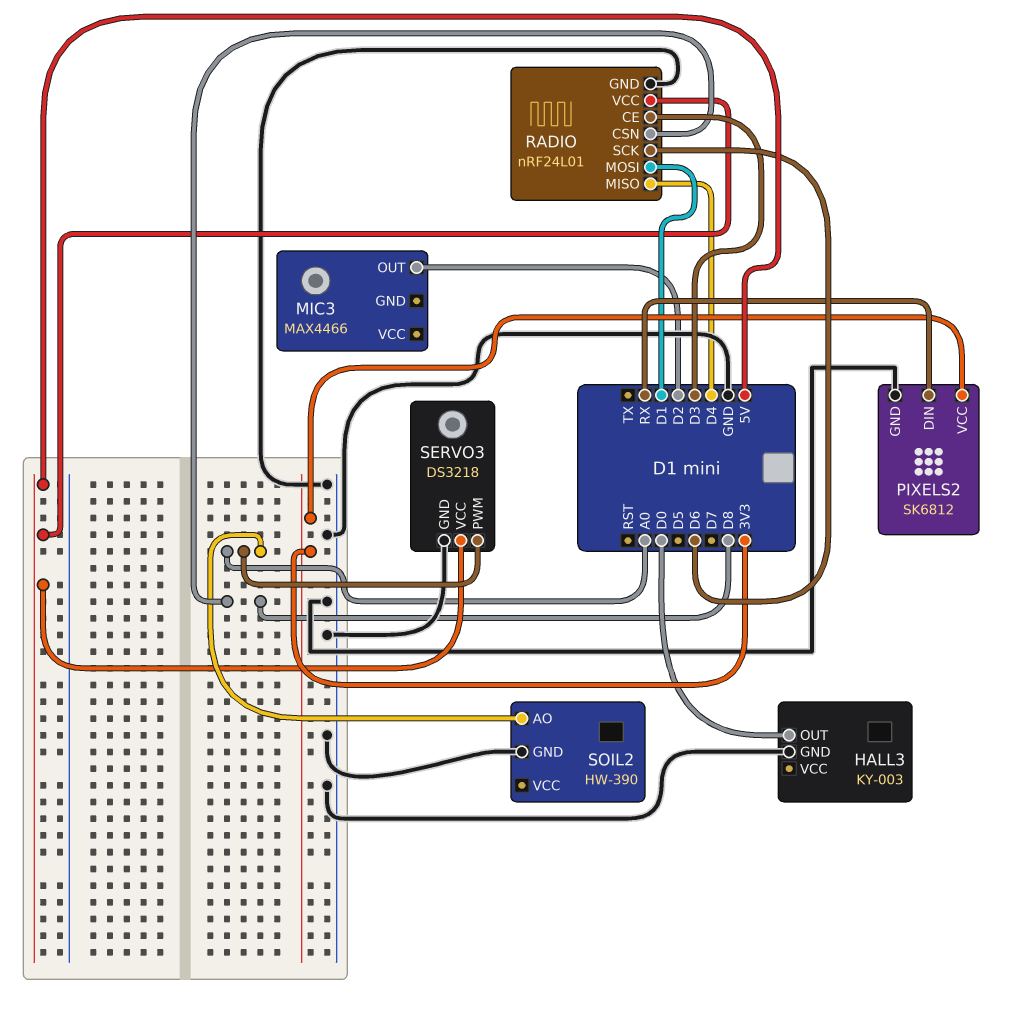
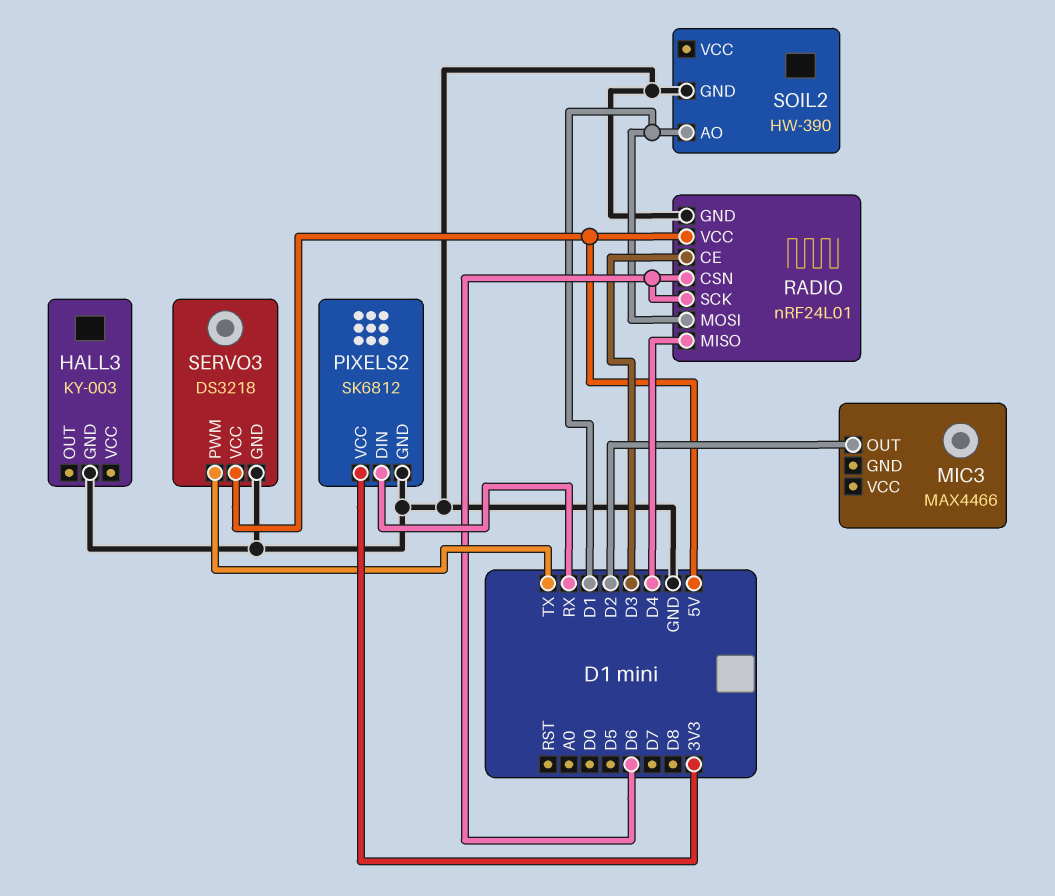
HALL3 pin OUT: D0 -> none
RADIO pin CSN: D8 -> D6
SERVO3 pin PWM: A0 -> TX
SOIL2 pin AO: A0 -> D1

